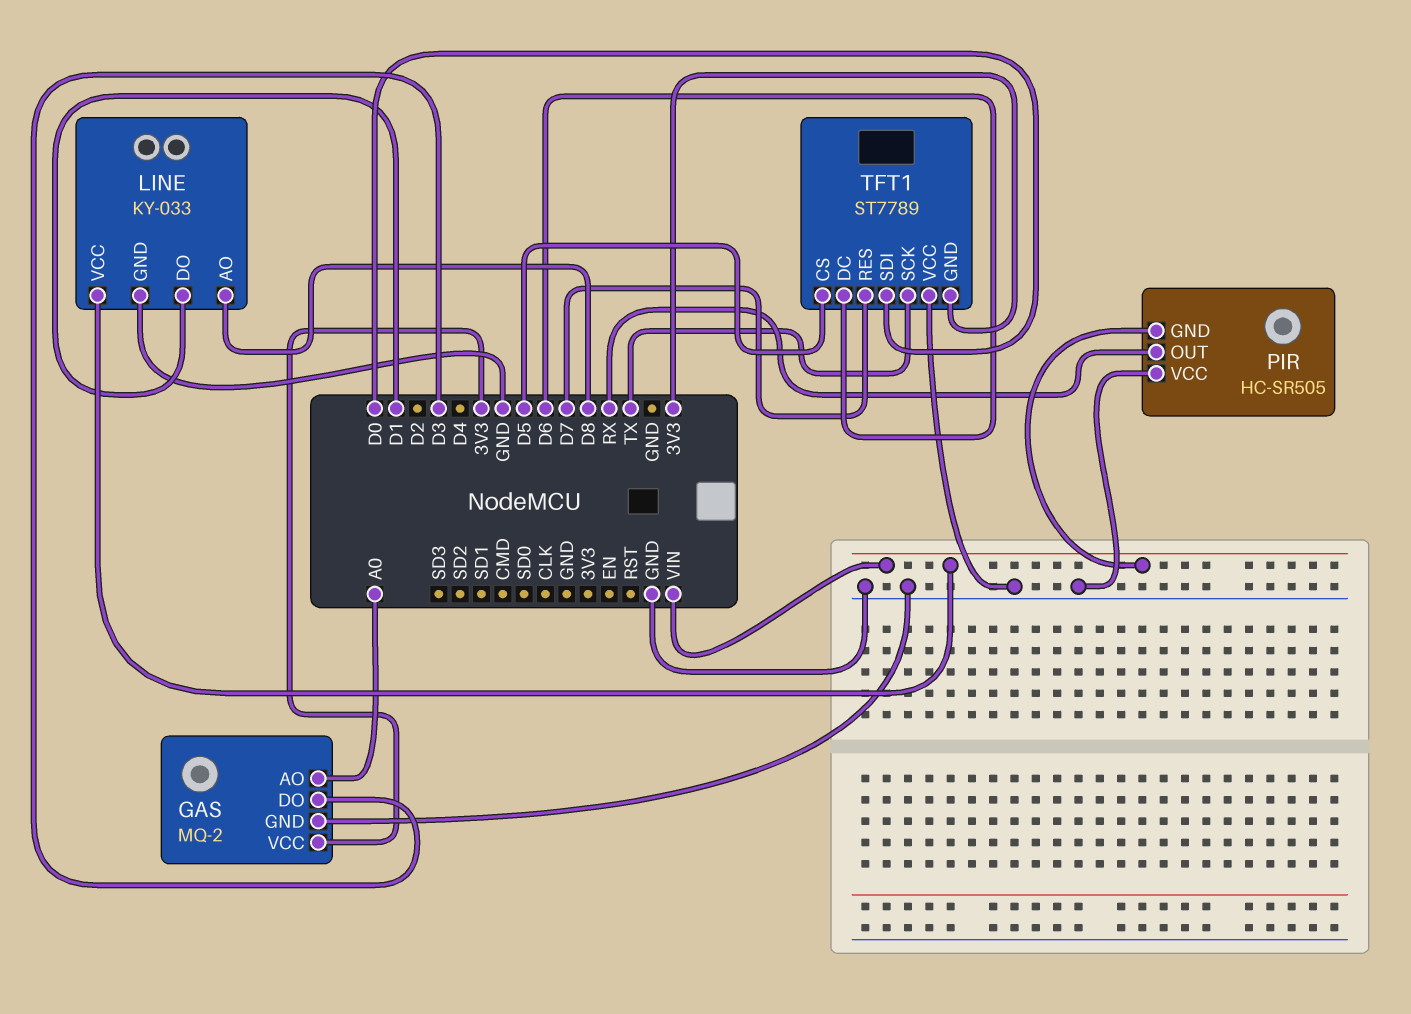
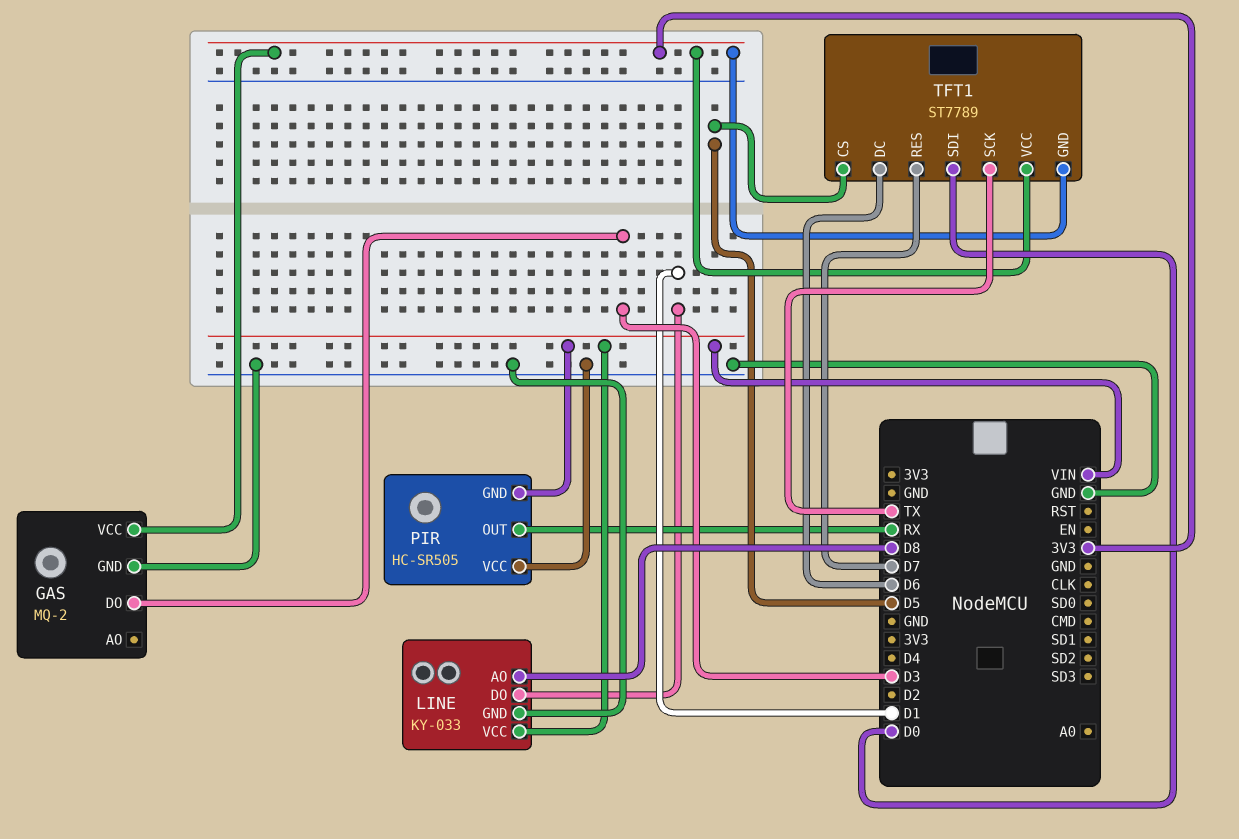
GAS pin AO: A0 -> none
TFT1 pin VCC: GND -> 3V3

